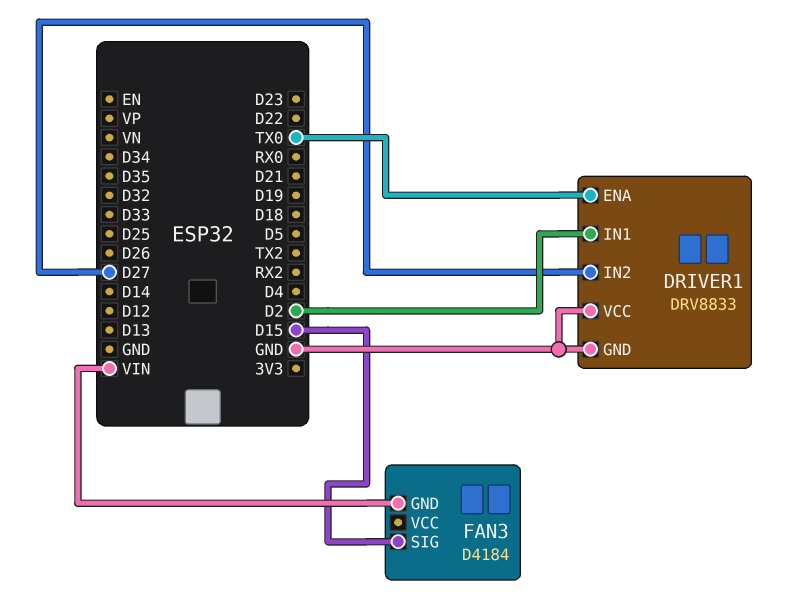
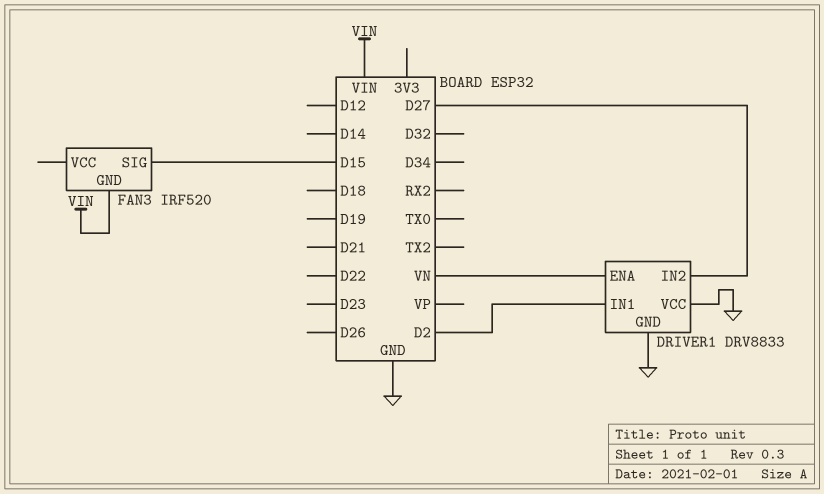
DRIVER1 pin ENA: TX0 -> VN
FAN3: D4184 -> IRF520

